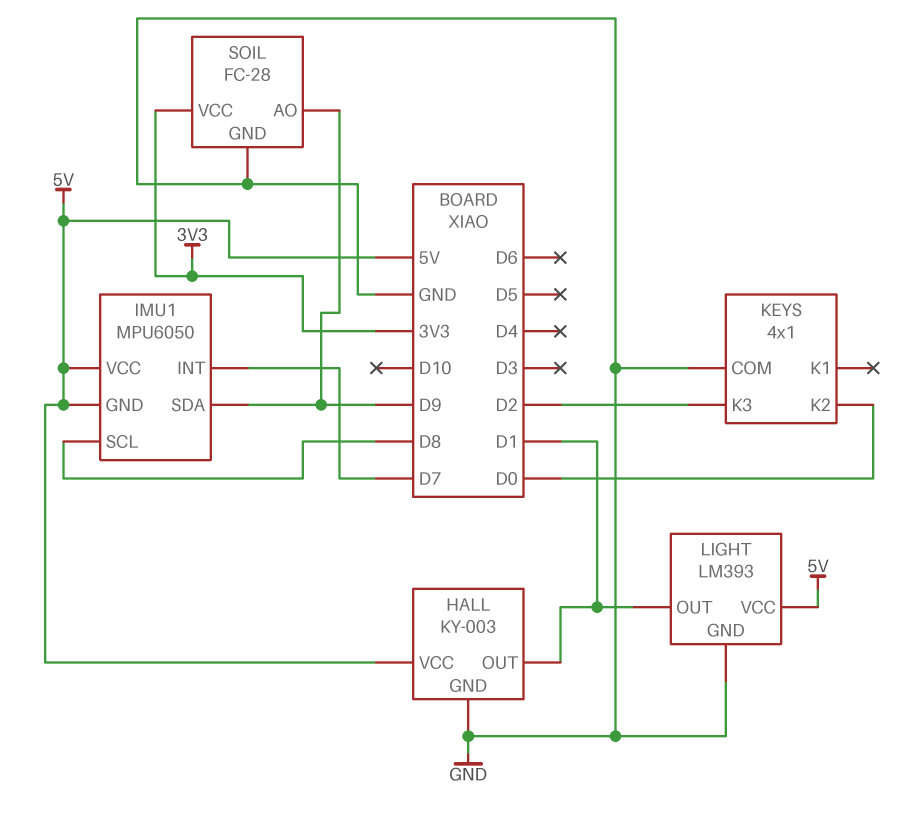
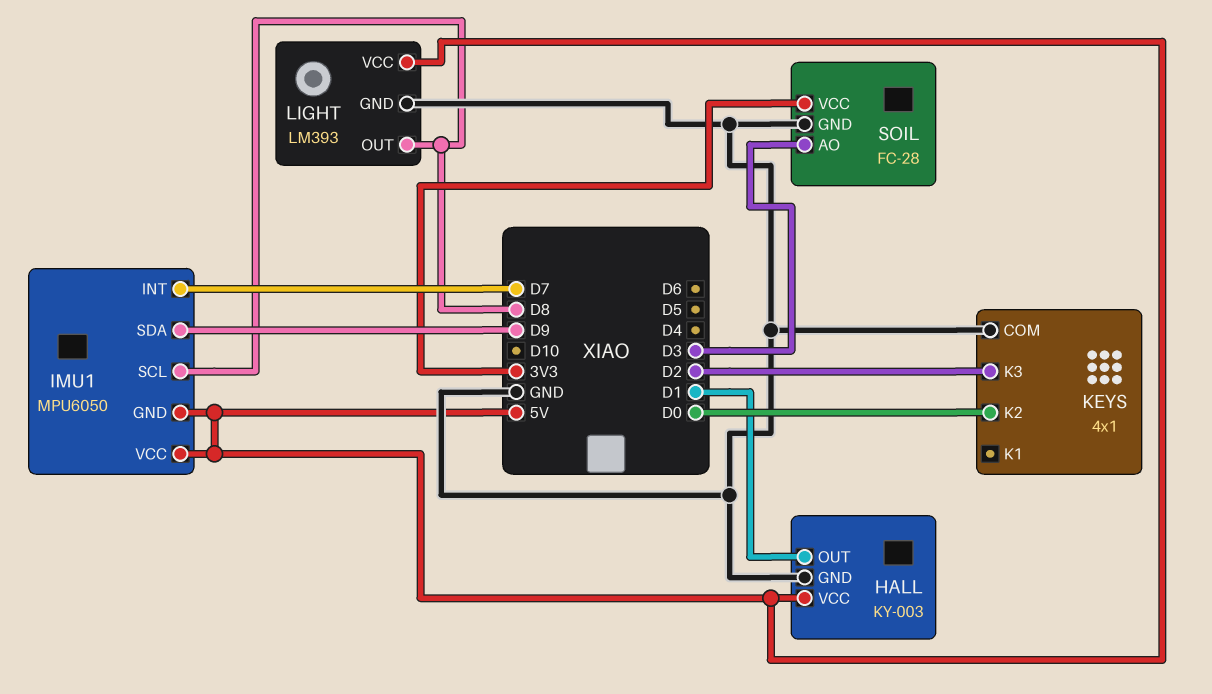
LIGHT pin OUT: D1 -> D8
SOIL pin AO: D9 -> D3

